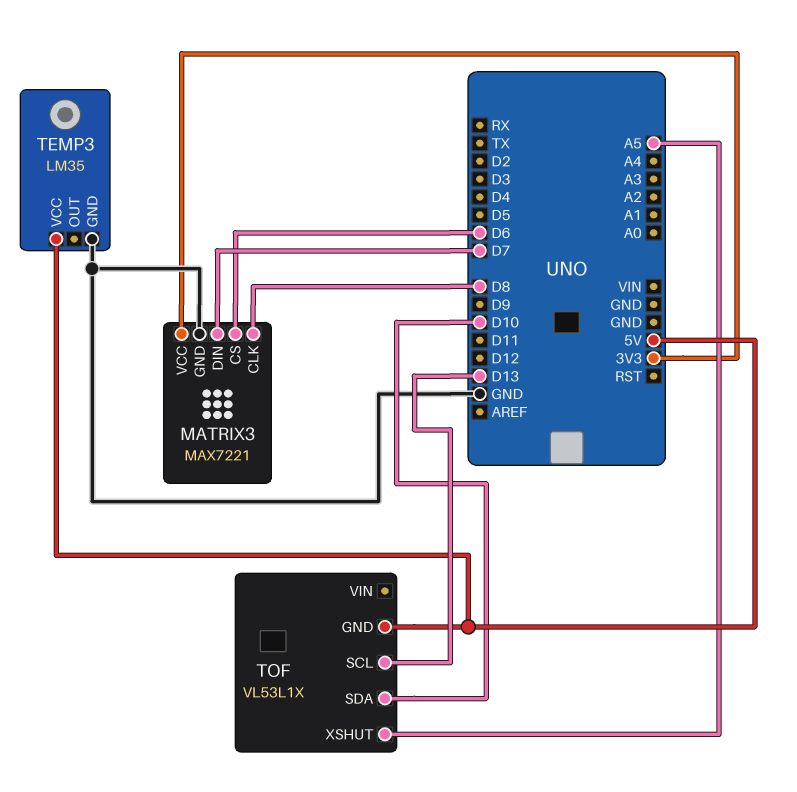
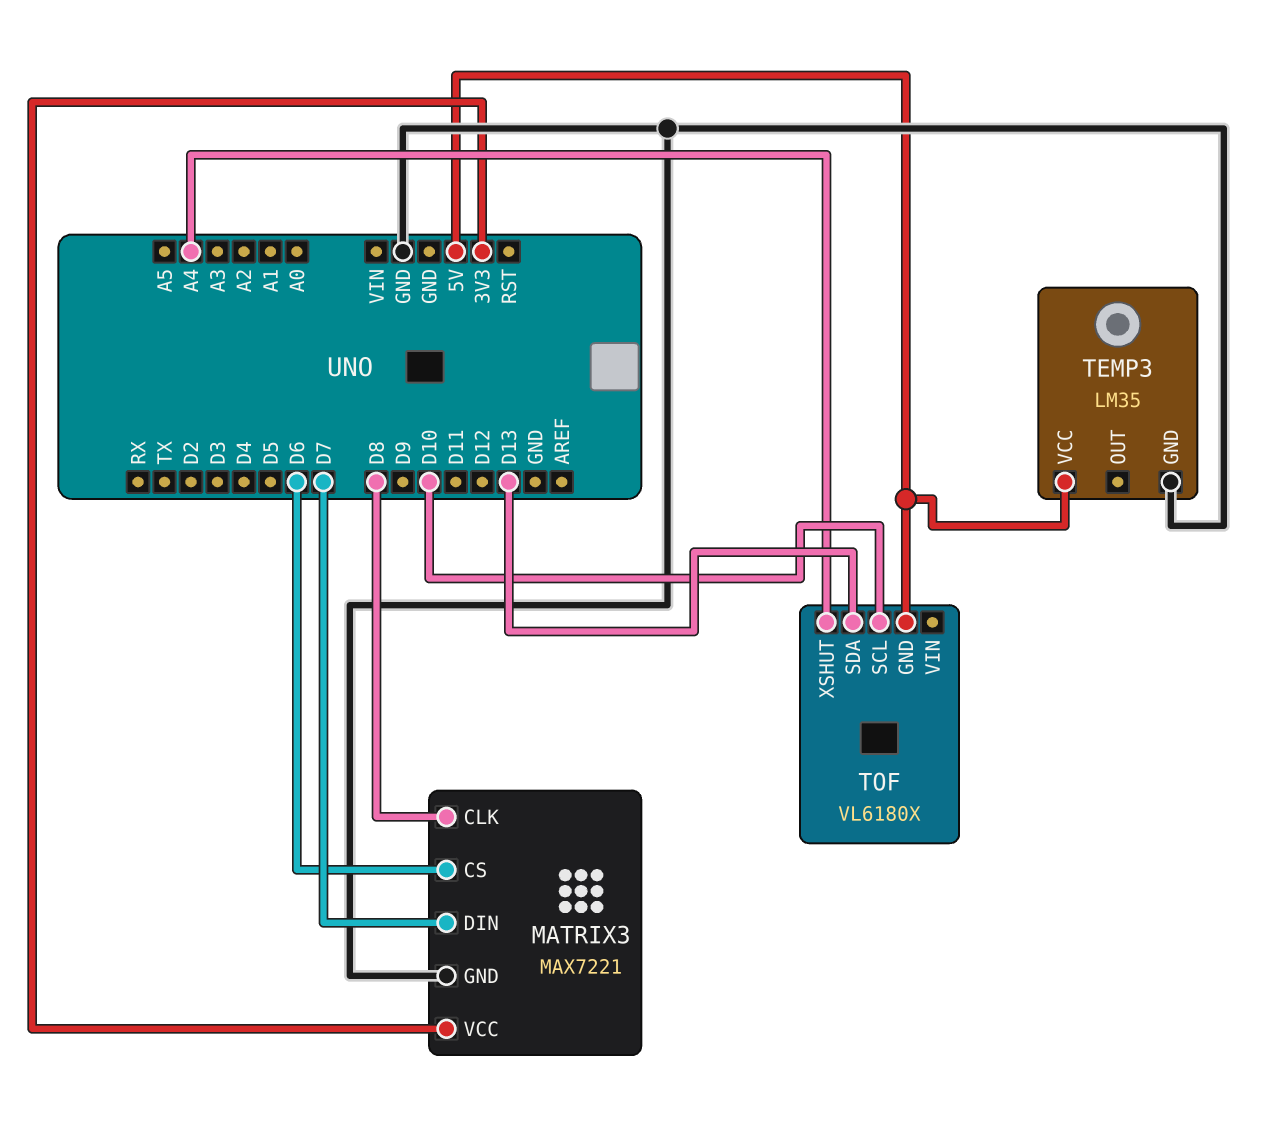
TOF: VL53L1X -> VL6180X
TOF pin SCL: D13 -> D10
TOF pin SDA: D10 -> D13
TOF pin XSHUT: A5 -> A4

